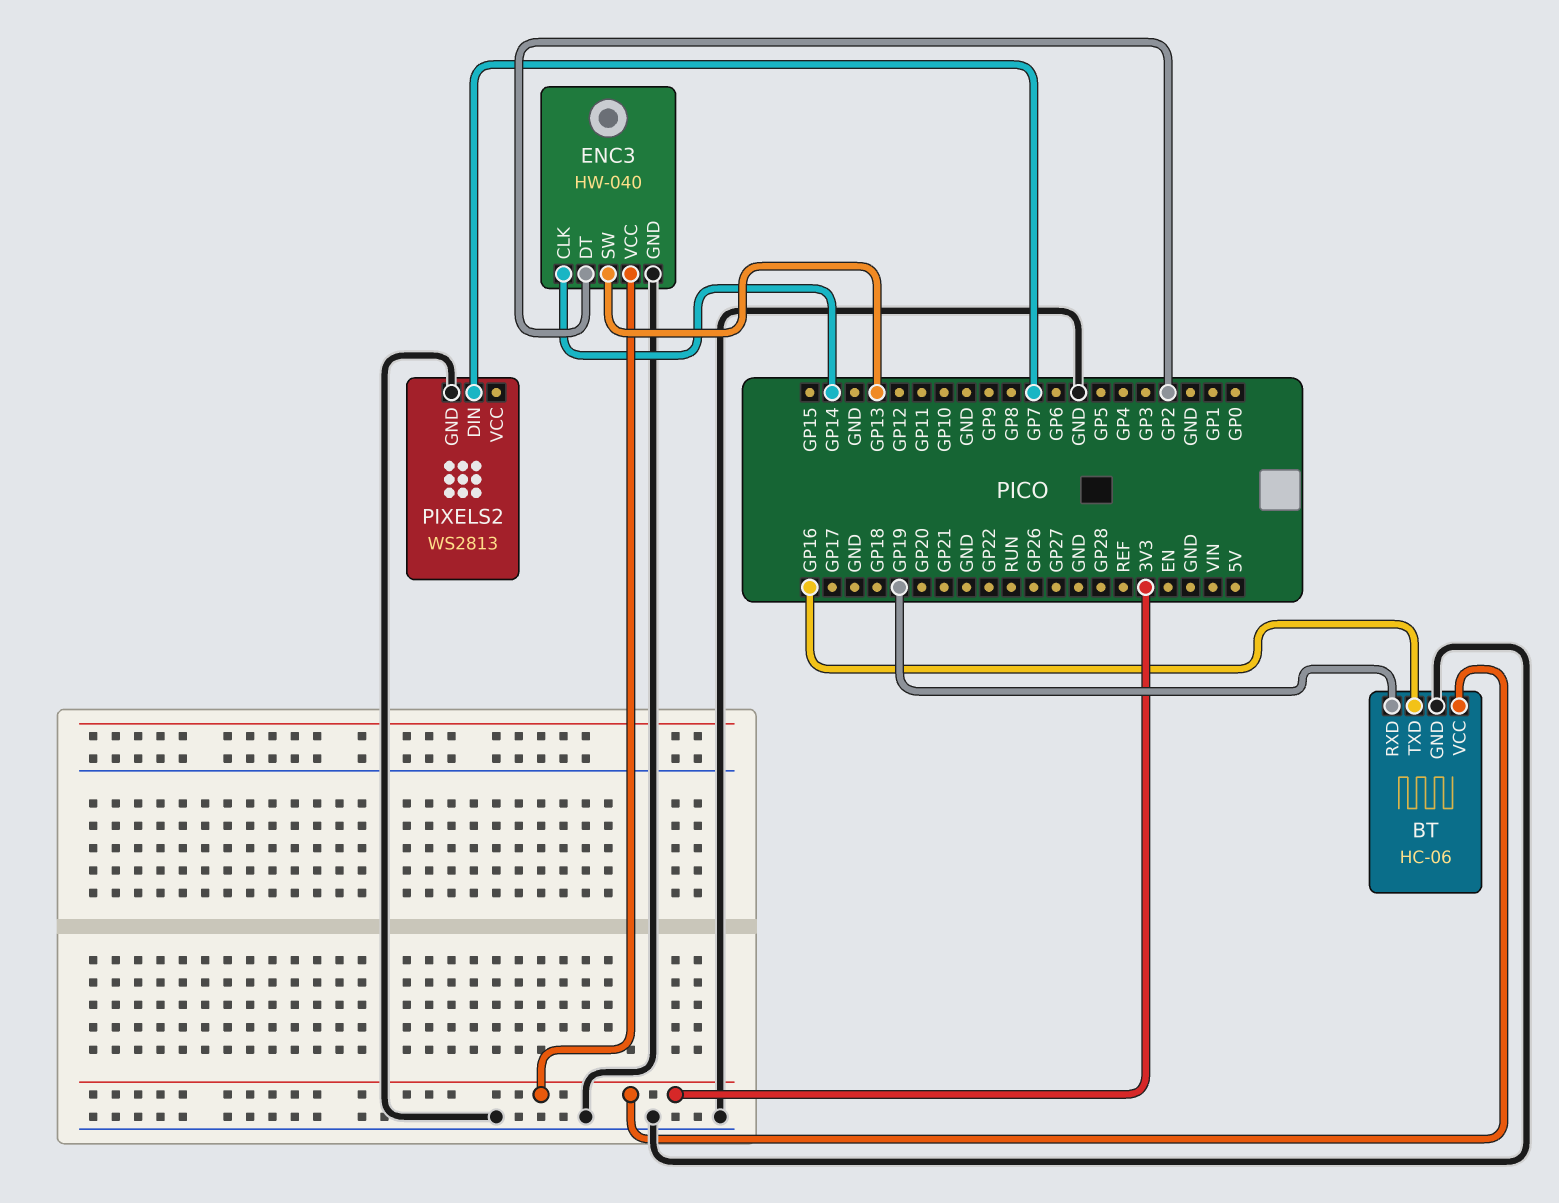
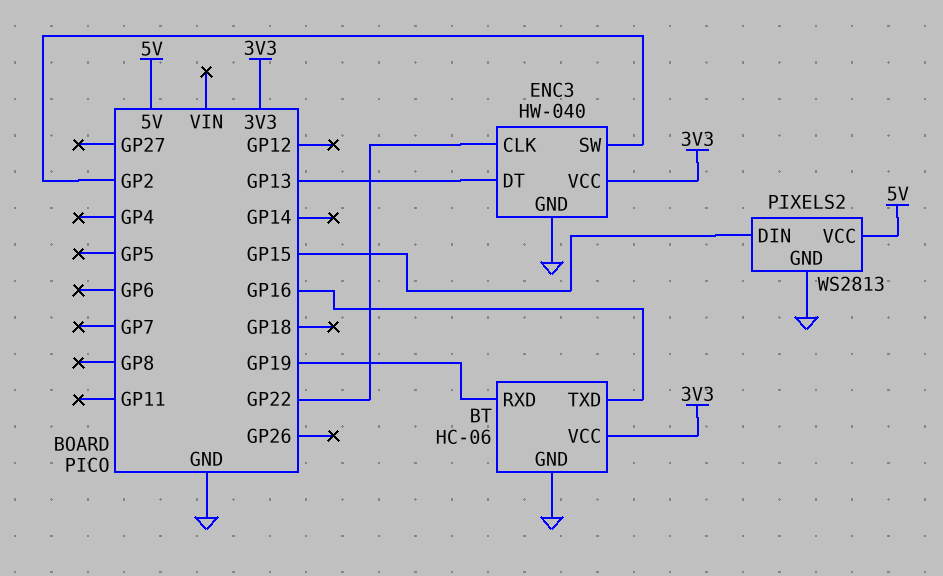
ENC3 pin CLK: GP14 -> GP22
ENC3 pin DT: GP2 -> GP13
ENC3 pin SW: GP13 -> GP2
PIXELS2 pin DIN: GP7 -> GP15
PIXELS2 pin VCC: none -> 5V

